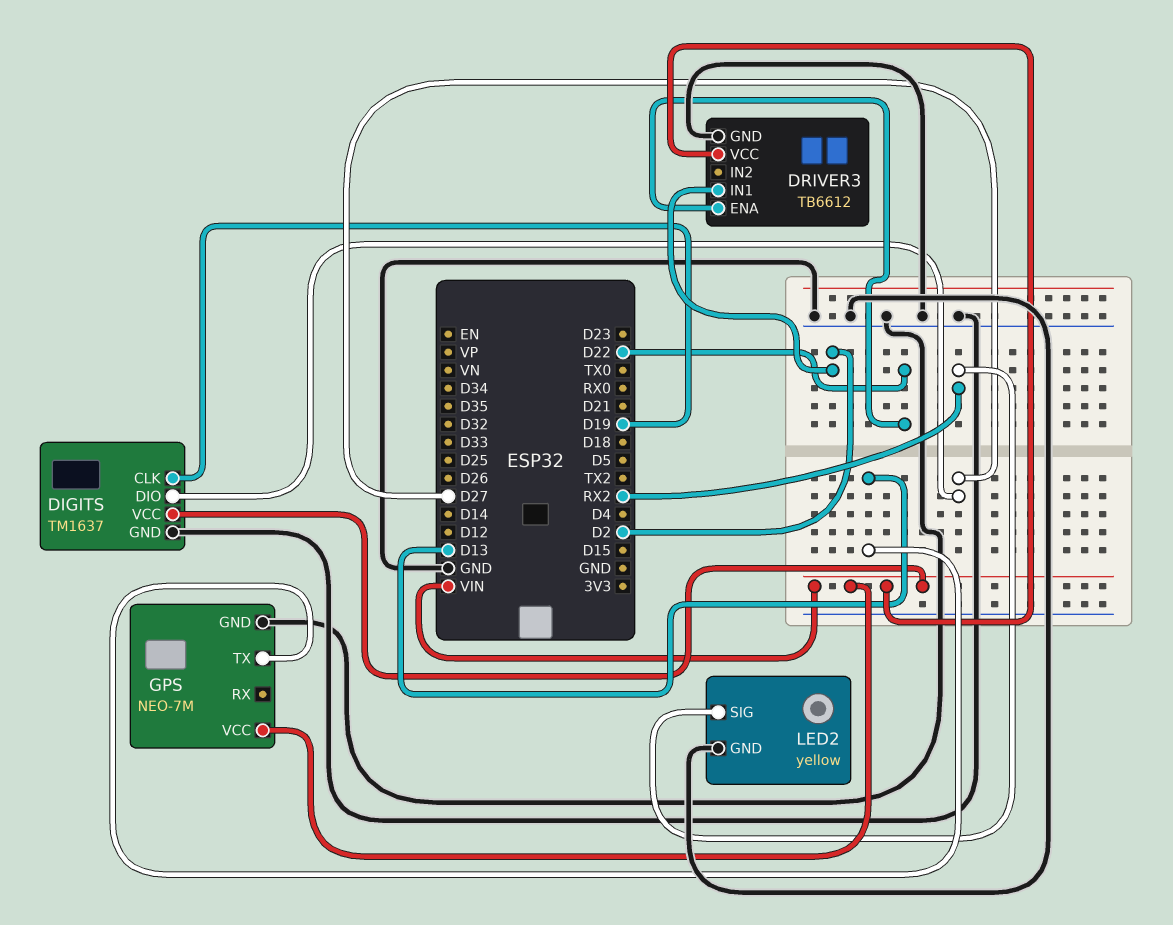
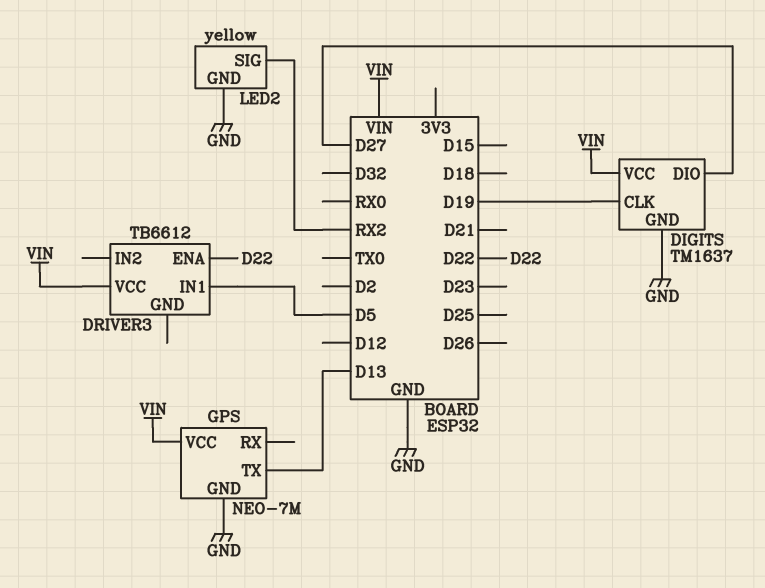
DRIVER3 pin GND: GND -> none
DRIVER3 pin IN1: D2 -> D5

